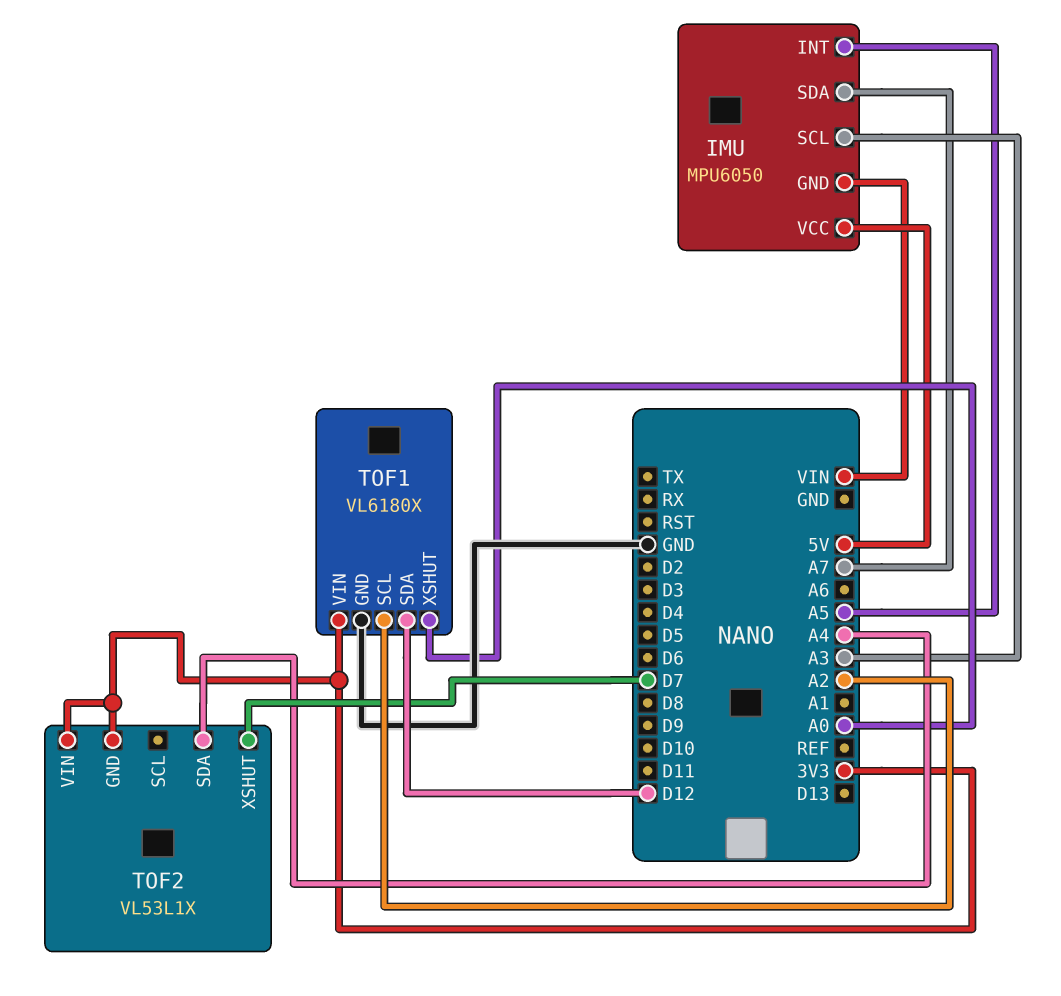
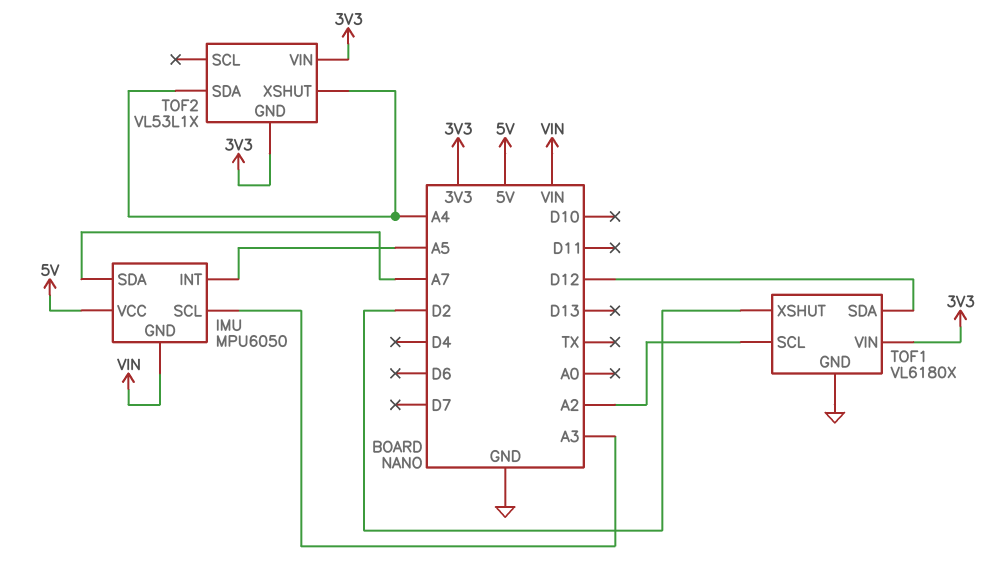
TOF1 pin XSHUT: A0 -> D2
TOF2 pin XSHUT: D7 -> A4

